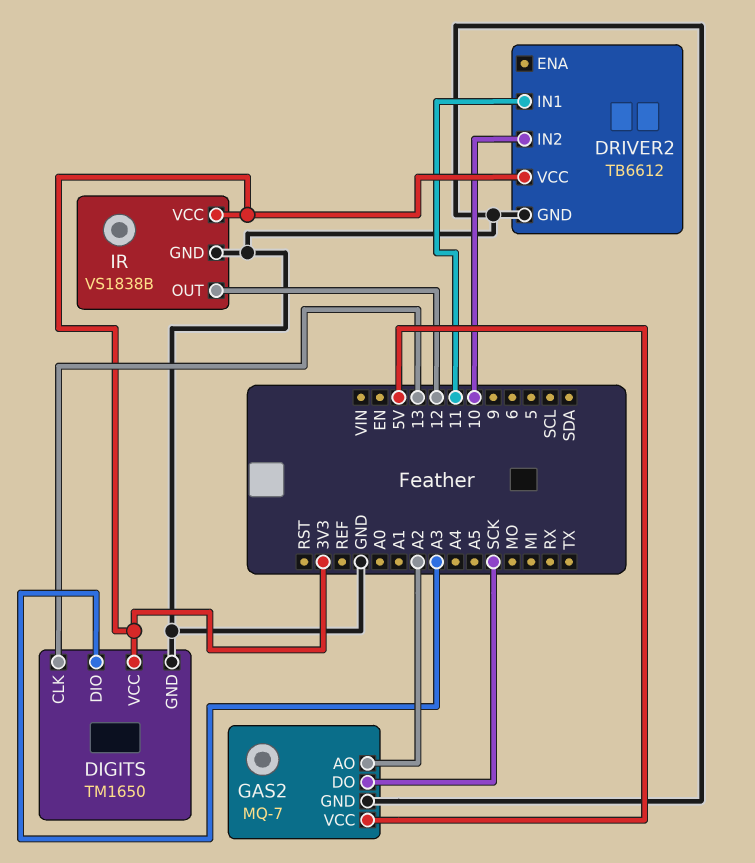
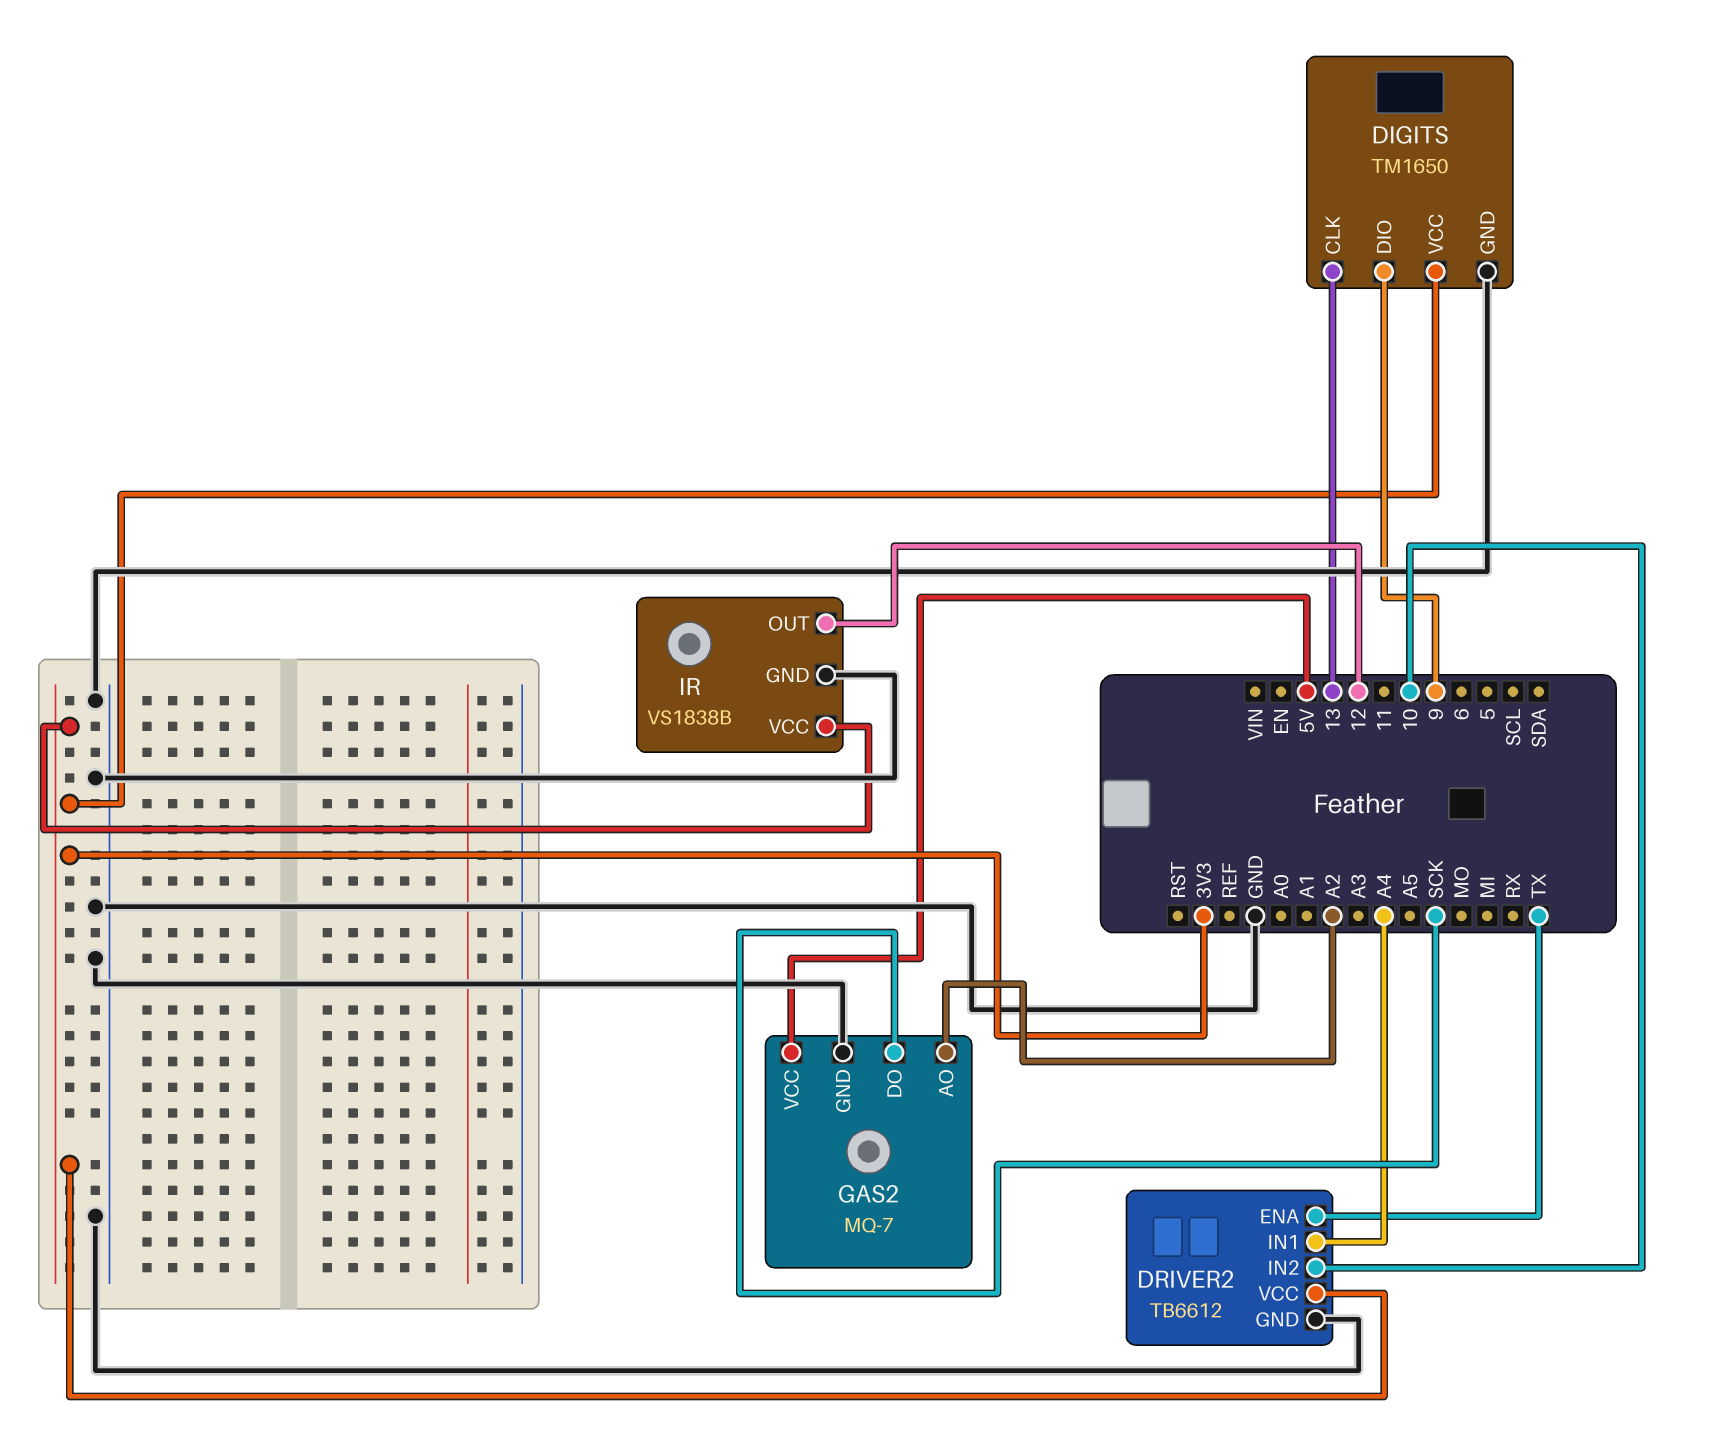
DIGITS pin DIO: A3 -> 9
DRIVER2 pin ENA: none -> TX
DRIVER2 pin IN1: 11 -> A4

